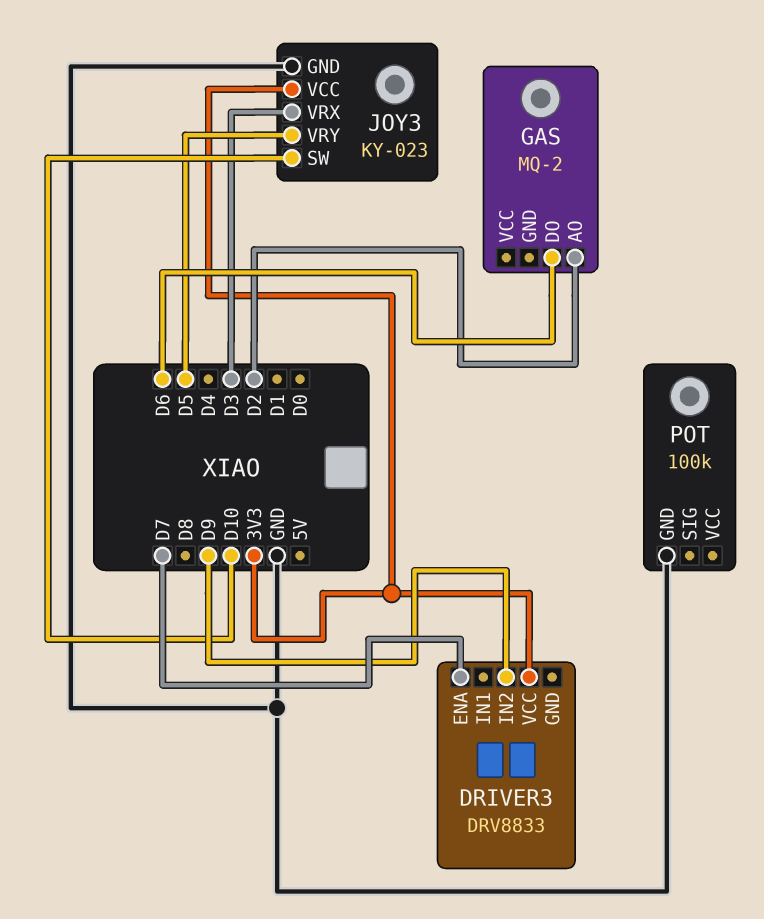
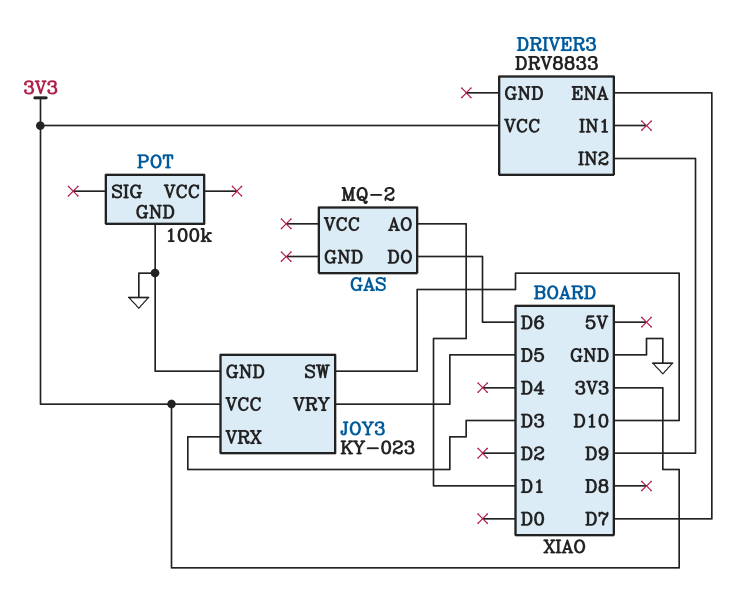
GAS pin AO: D2 -> D1

